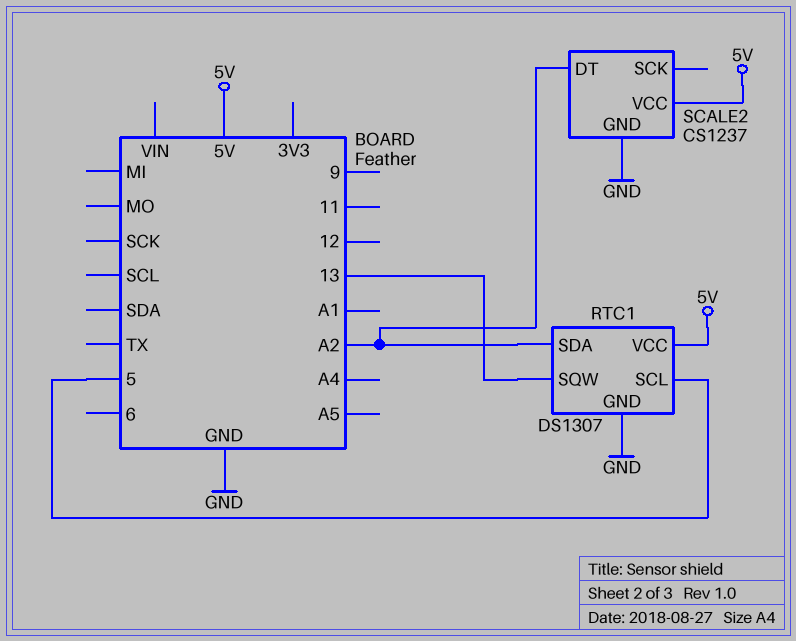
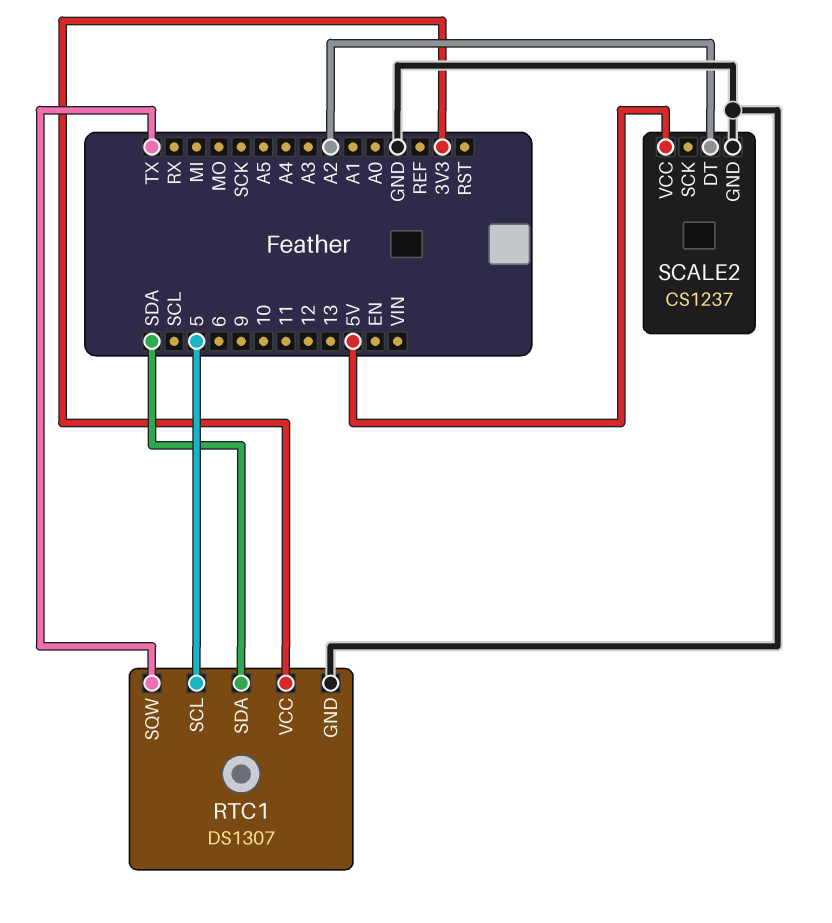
RTC1 pin SDA: A2 -> SDA
RTC1 pin SQW: 13 -> TX
RTC1 pin VCC: 5V -> 3V3

